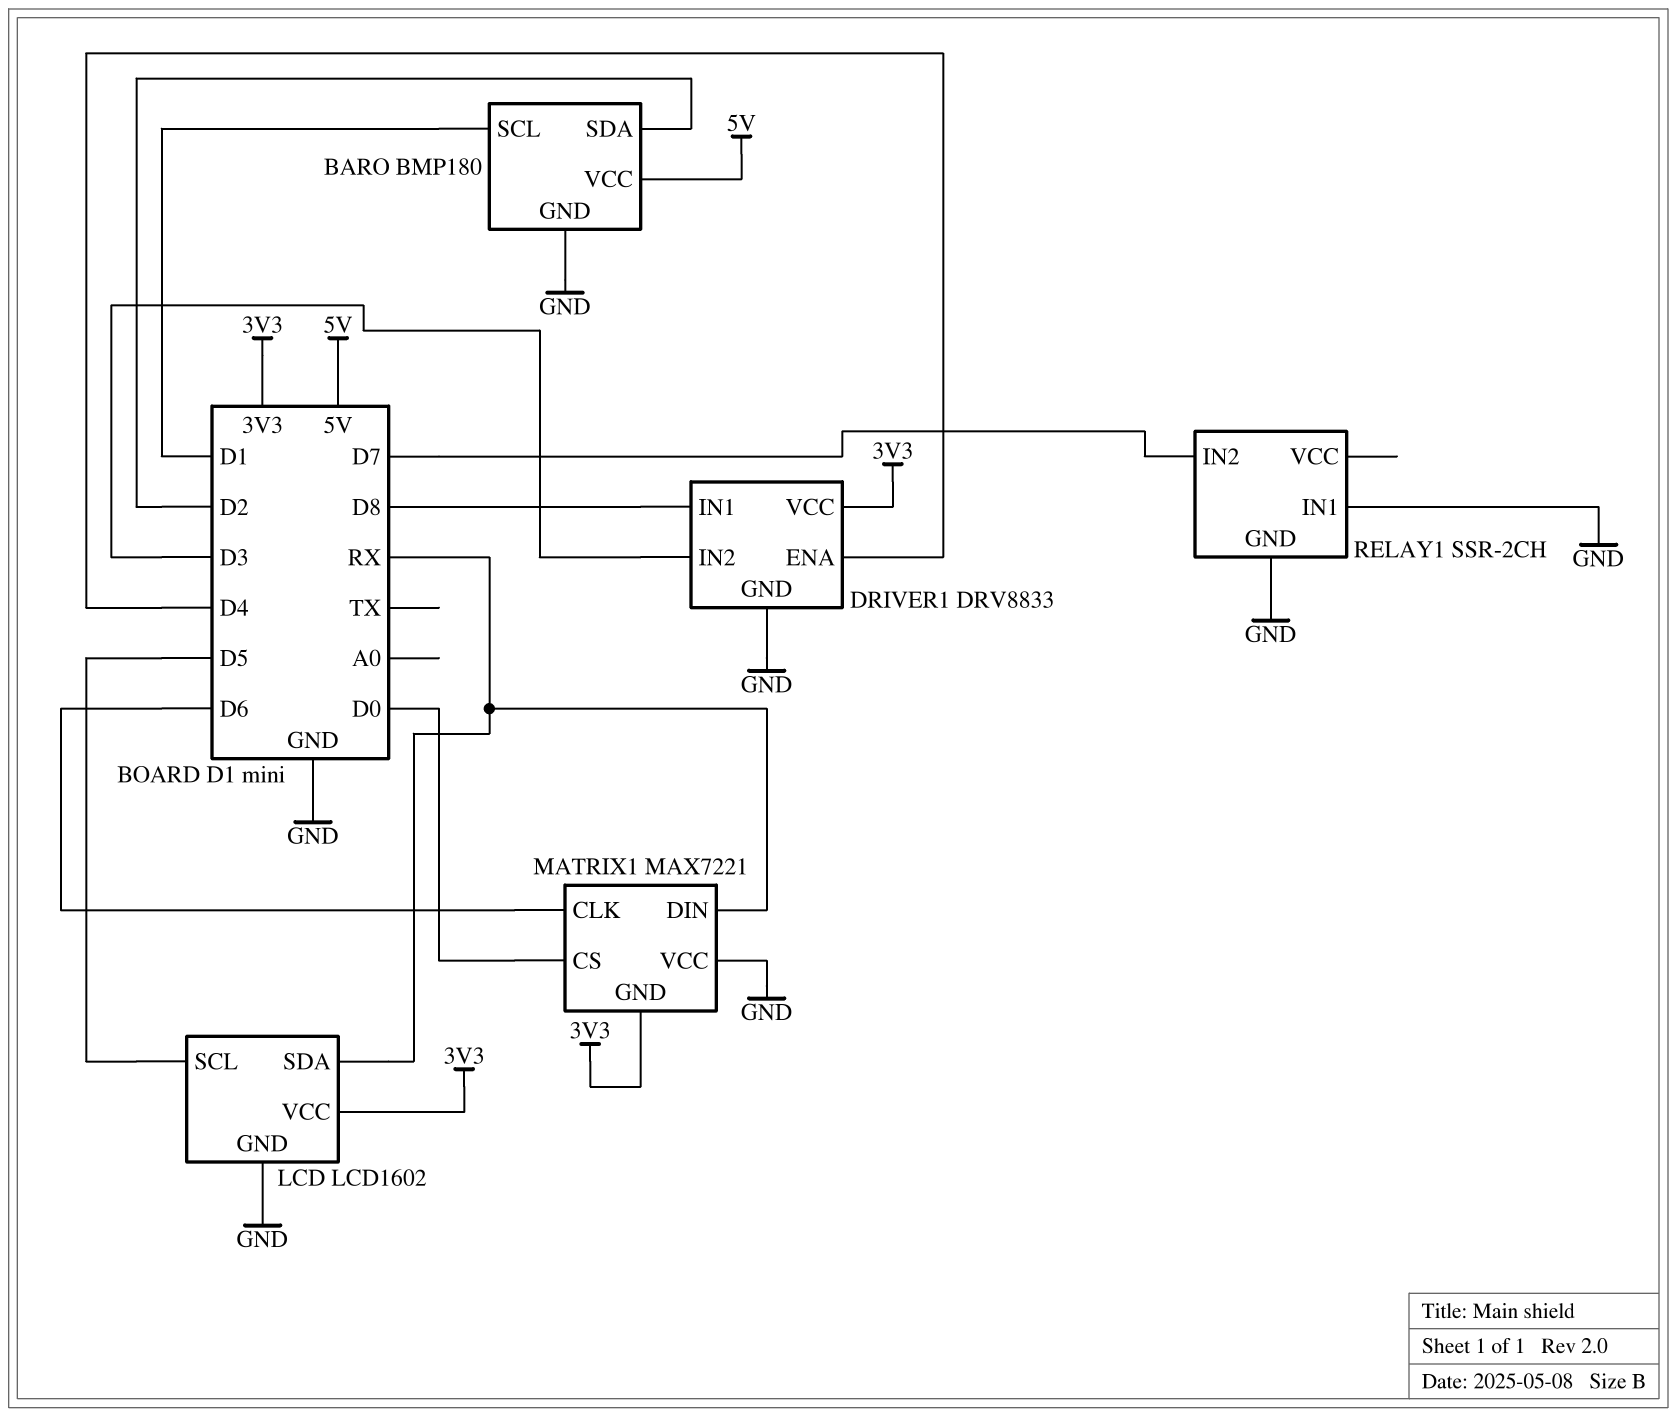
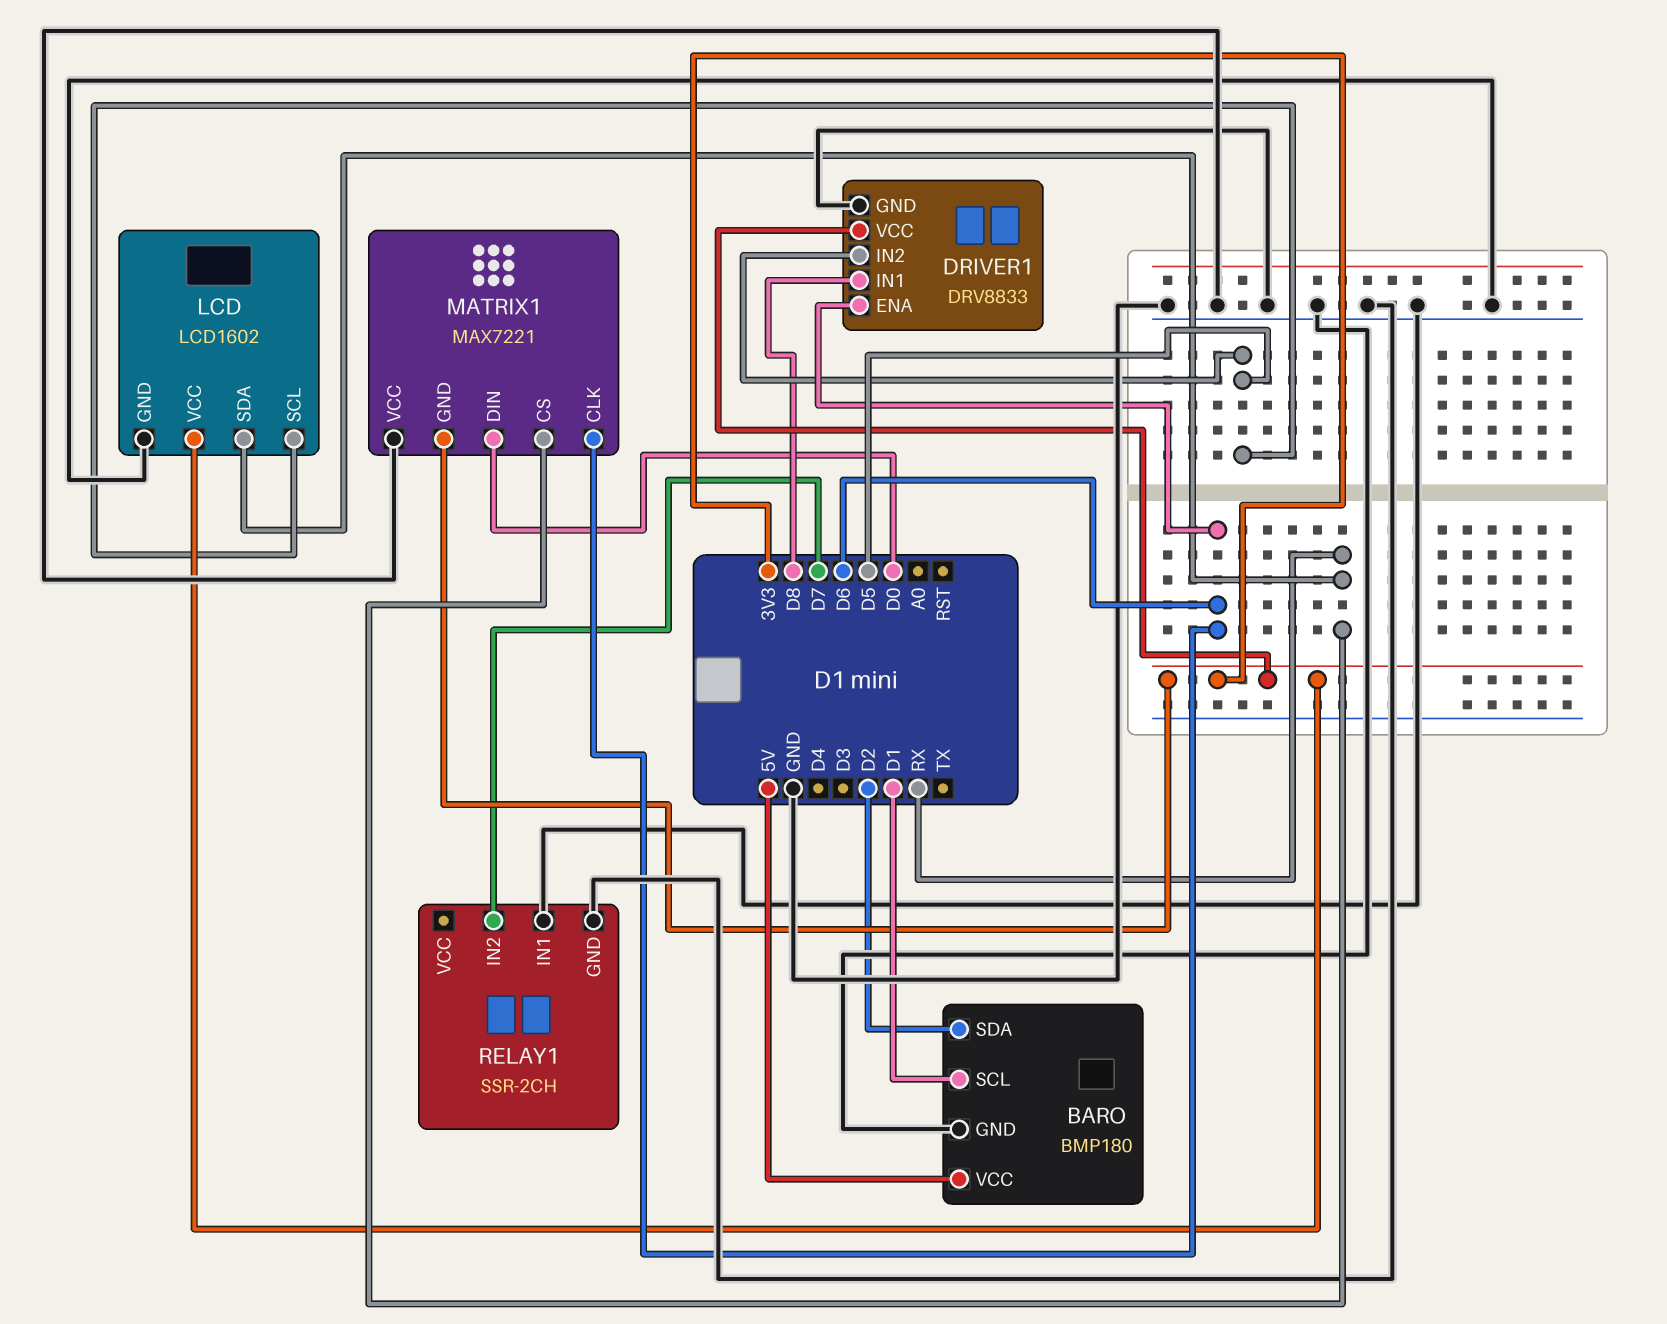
DRIVER1 pin ENA: D4 -> D6
DRIVER1 pin IN2: D3 -> D5
MATRIX1 pin CS: D0 -> RX
MATRIX1 pin DIN: RX -> D0

